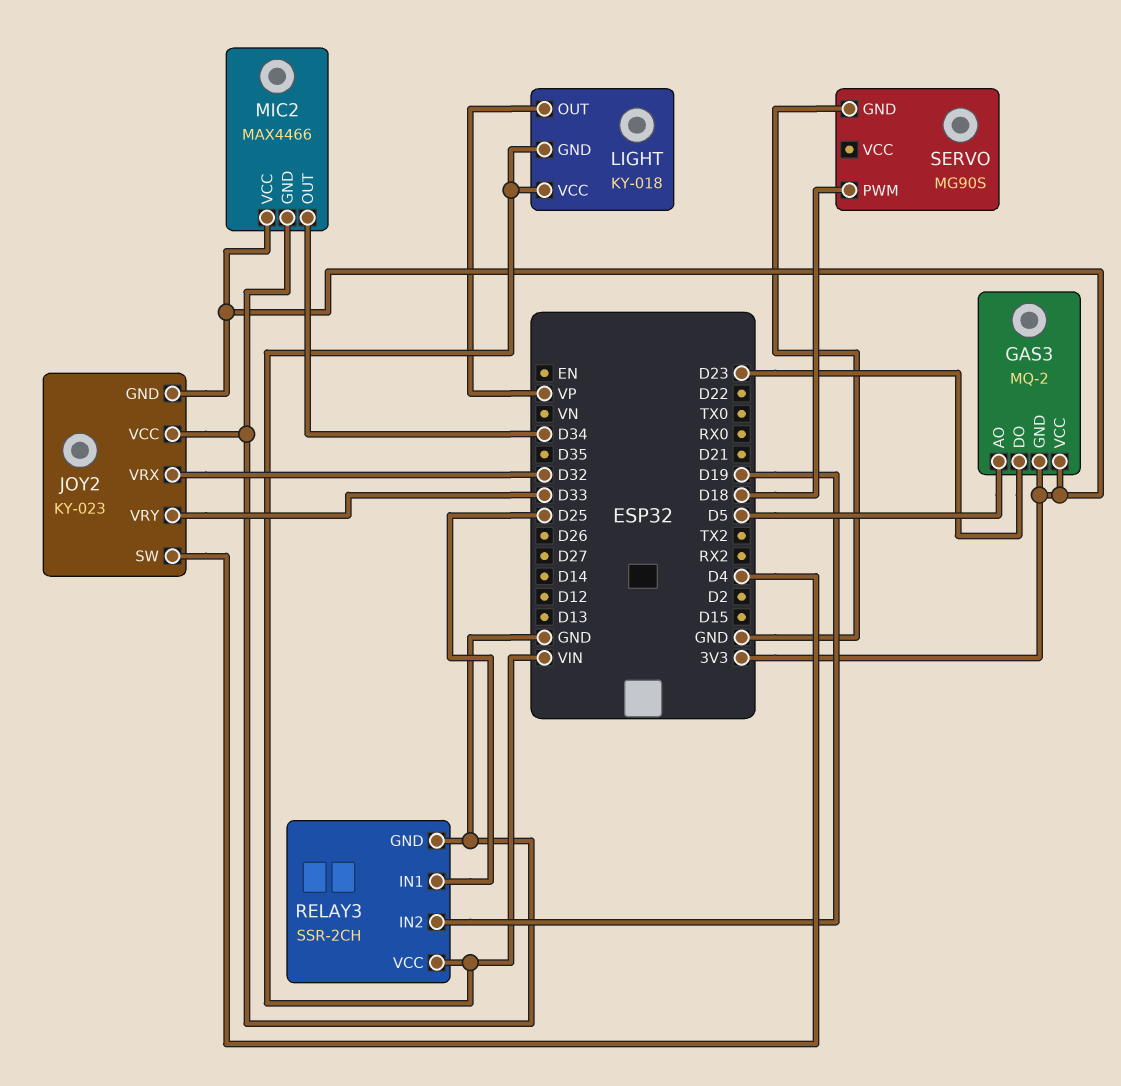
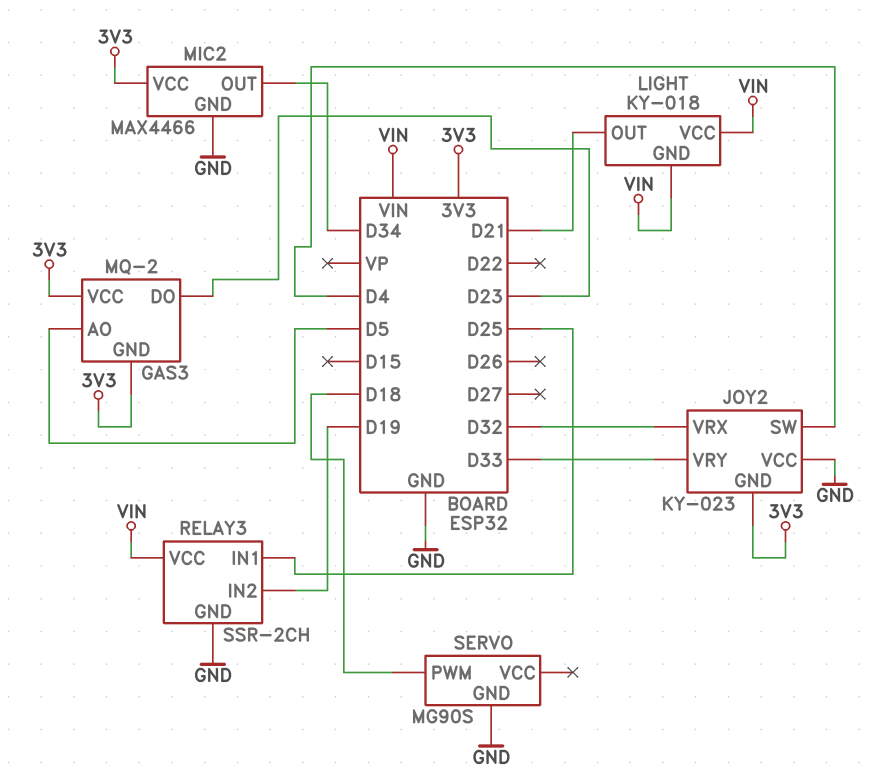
LIGHT pin OUT: VP -> D21

